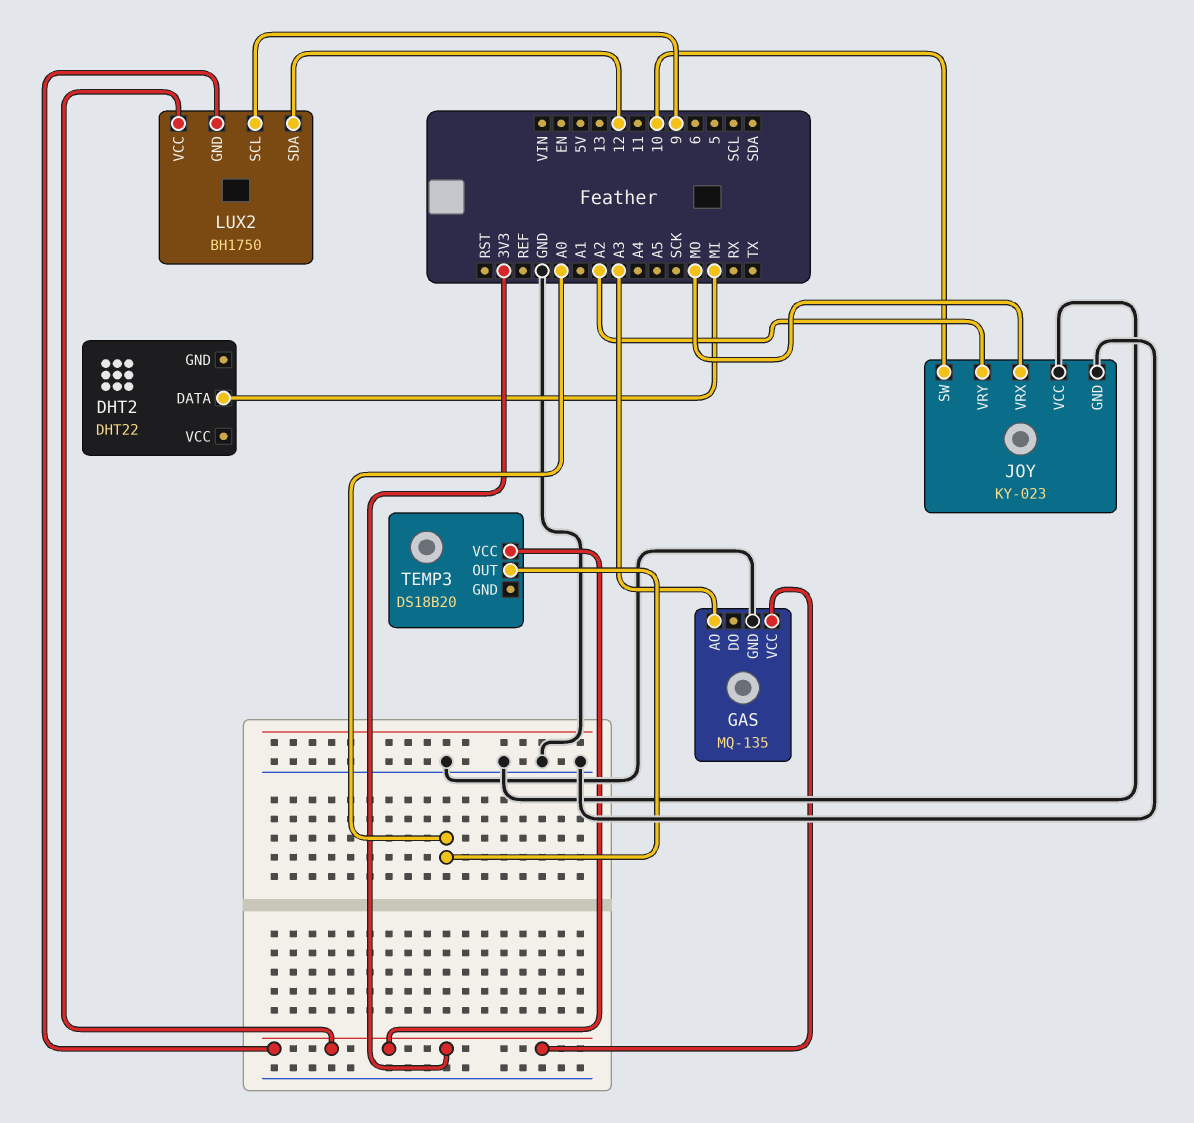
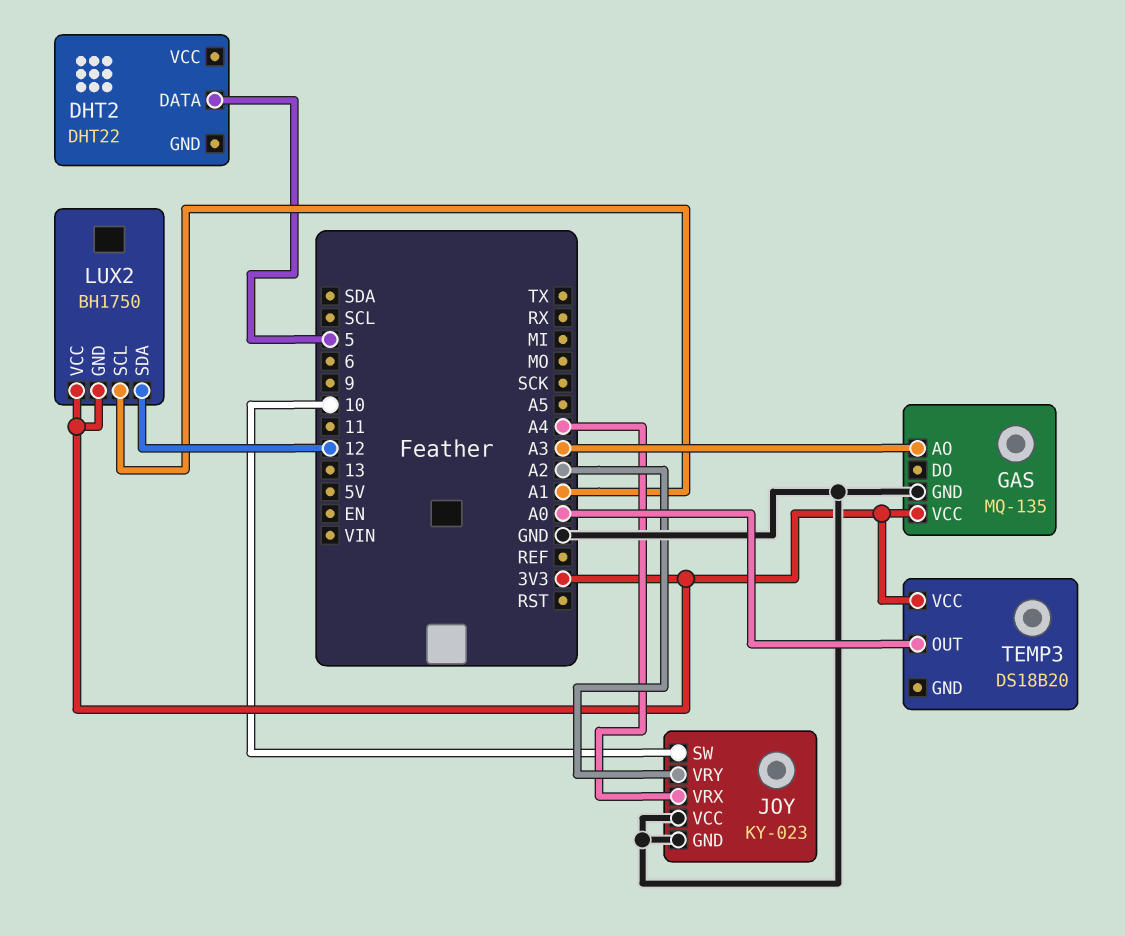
DHT2 pin DATA: MI -> 5
JOY pin VRX: MO -> A4
LUX2 pin SCL: 9 -> A1

